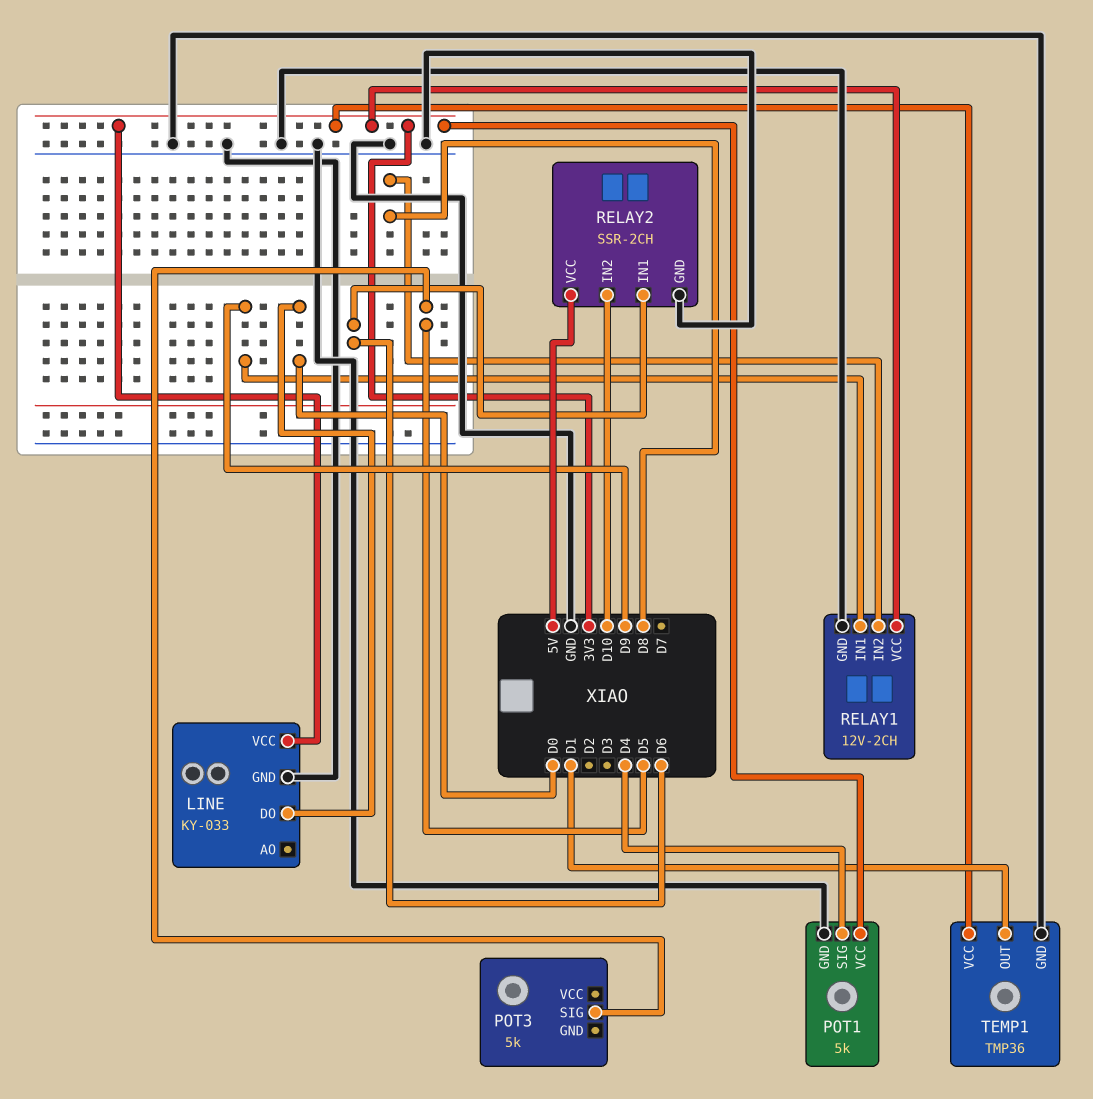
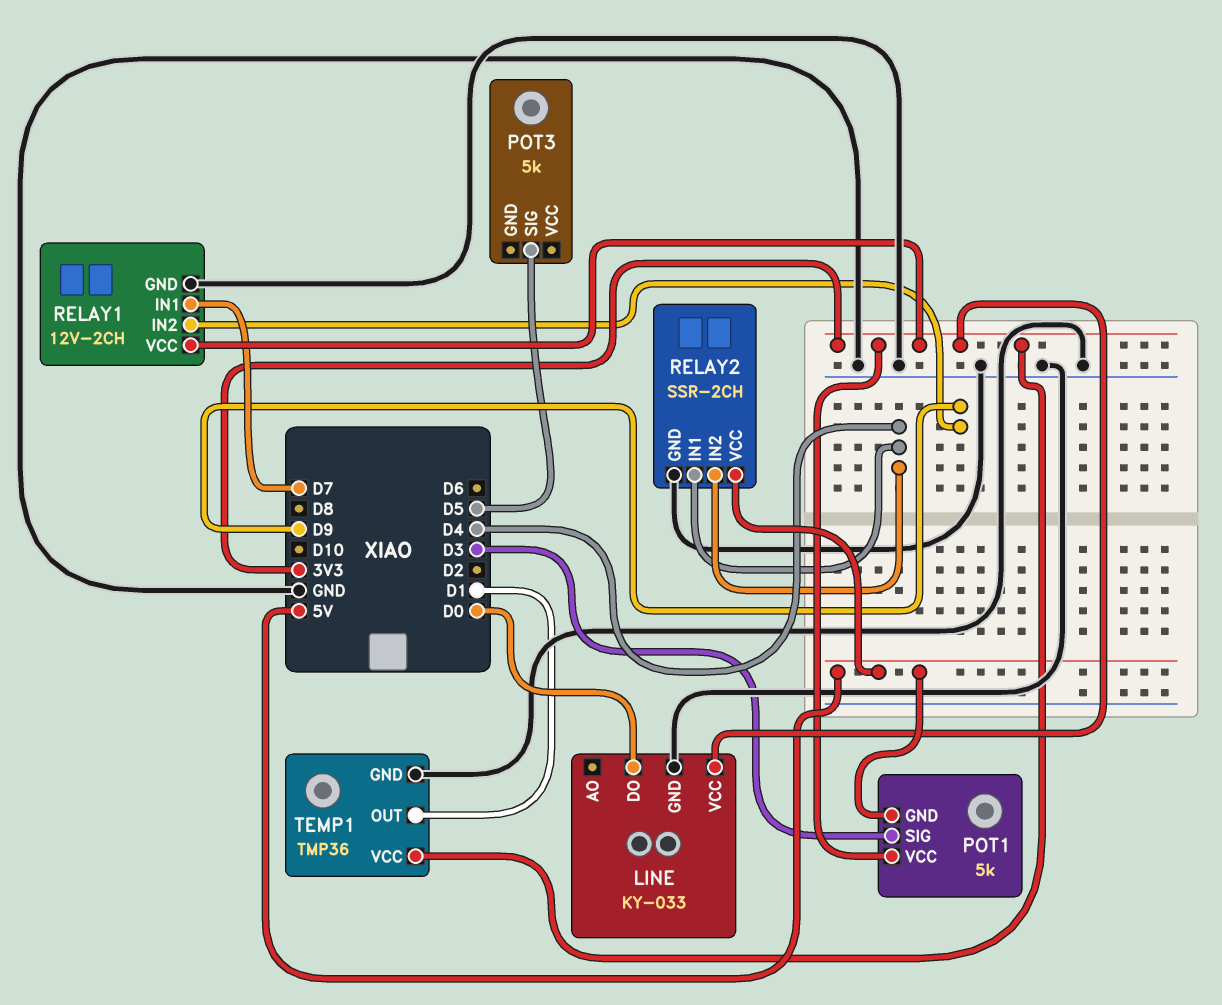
POT1 pin GND: GND -> 5V
POT1 pin SIG: D4 -> D3
RELAY1 pin IN1: D9 -> D7
RELAY1 pin IN2: D8 -> D9
RELAY2 pin IN1: D6 -> D4
RELAY2 pin IN2: D10 -> D4

